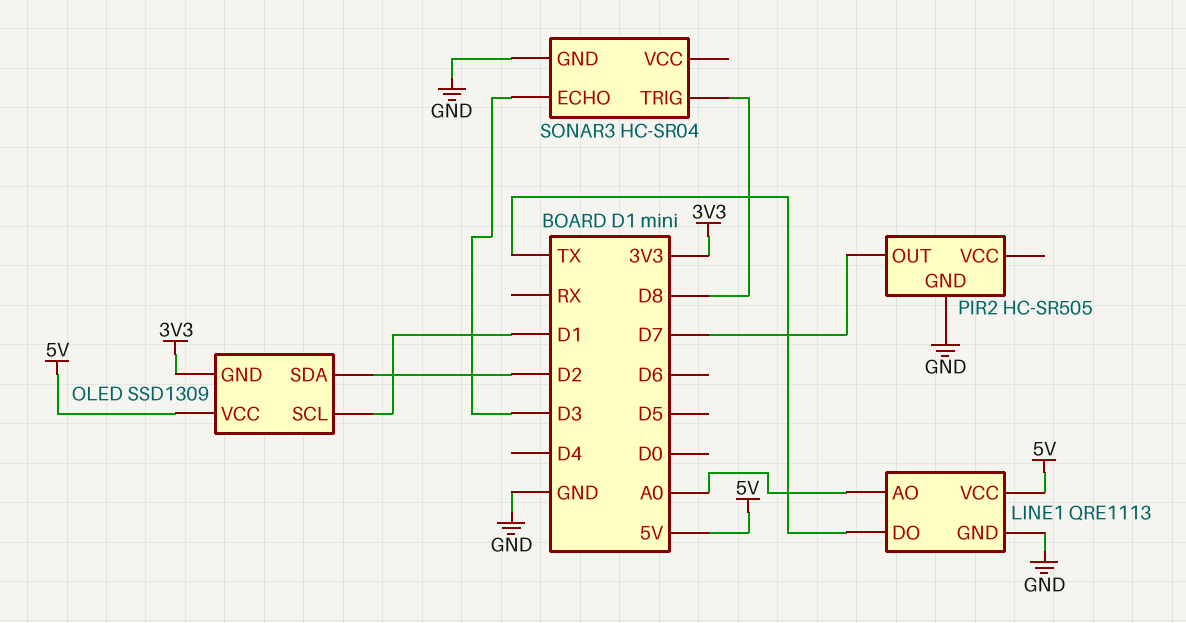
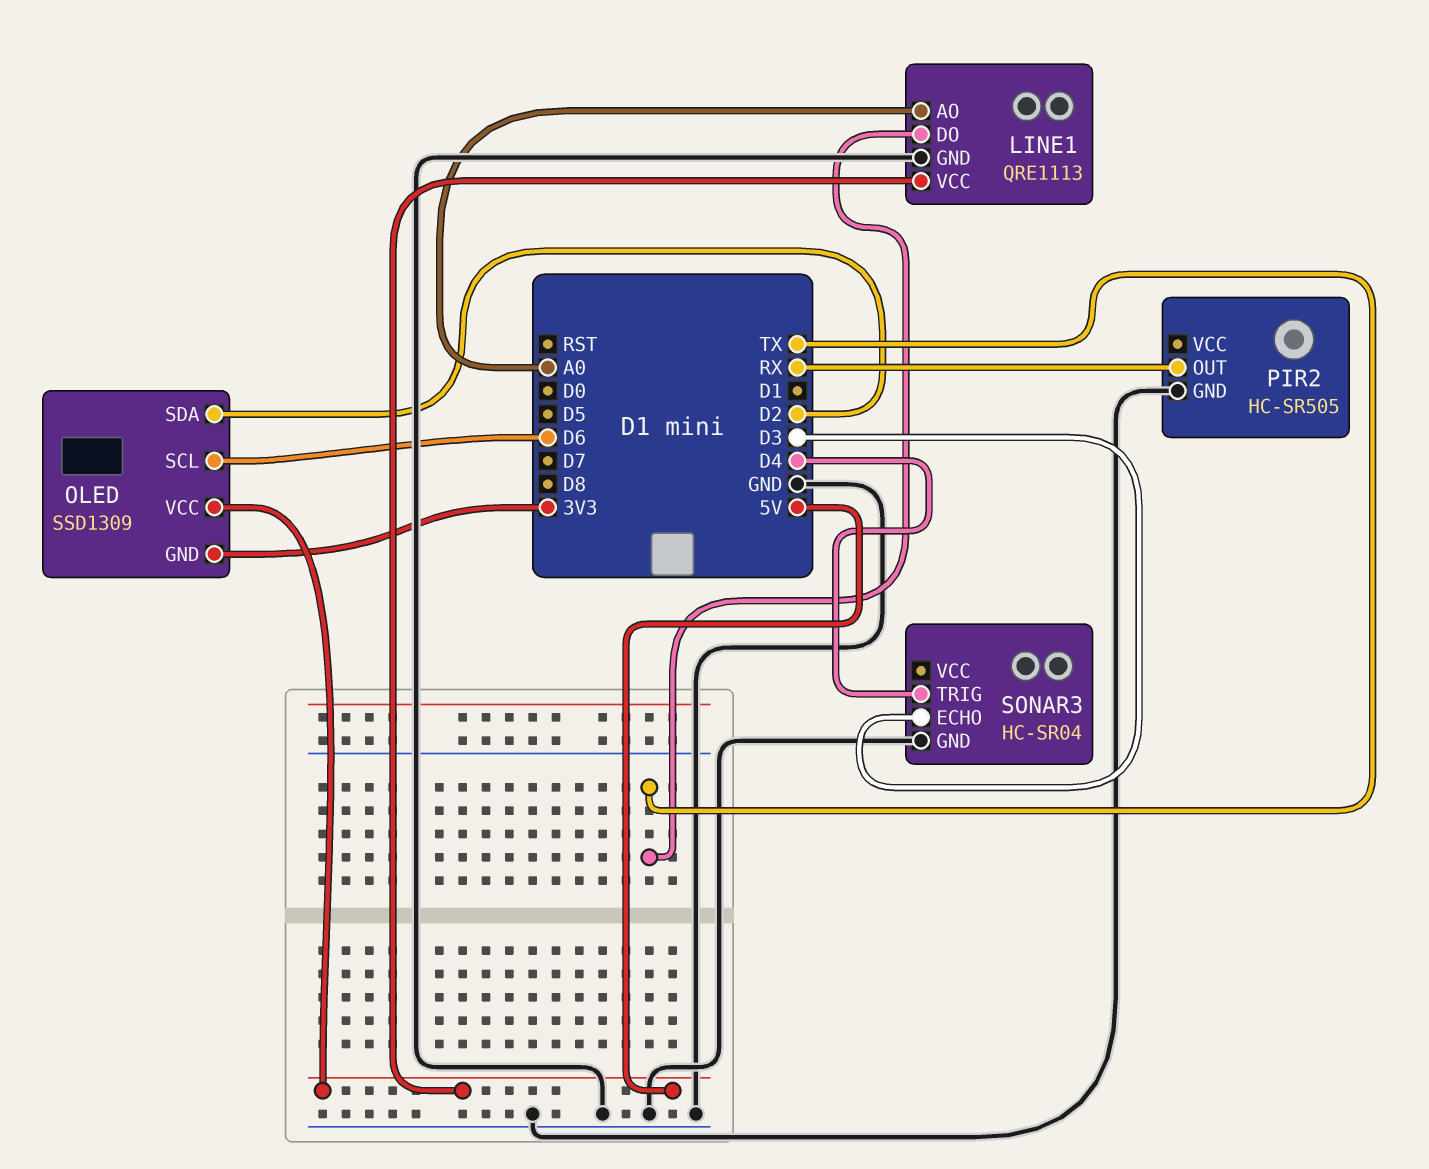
OLED pin SCL: D1 -> D6
PIR2 pin OUT: D7 -> RX
SONAR3 pin TRIG: D8 -> D4

